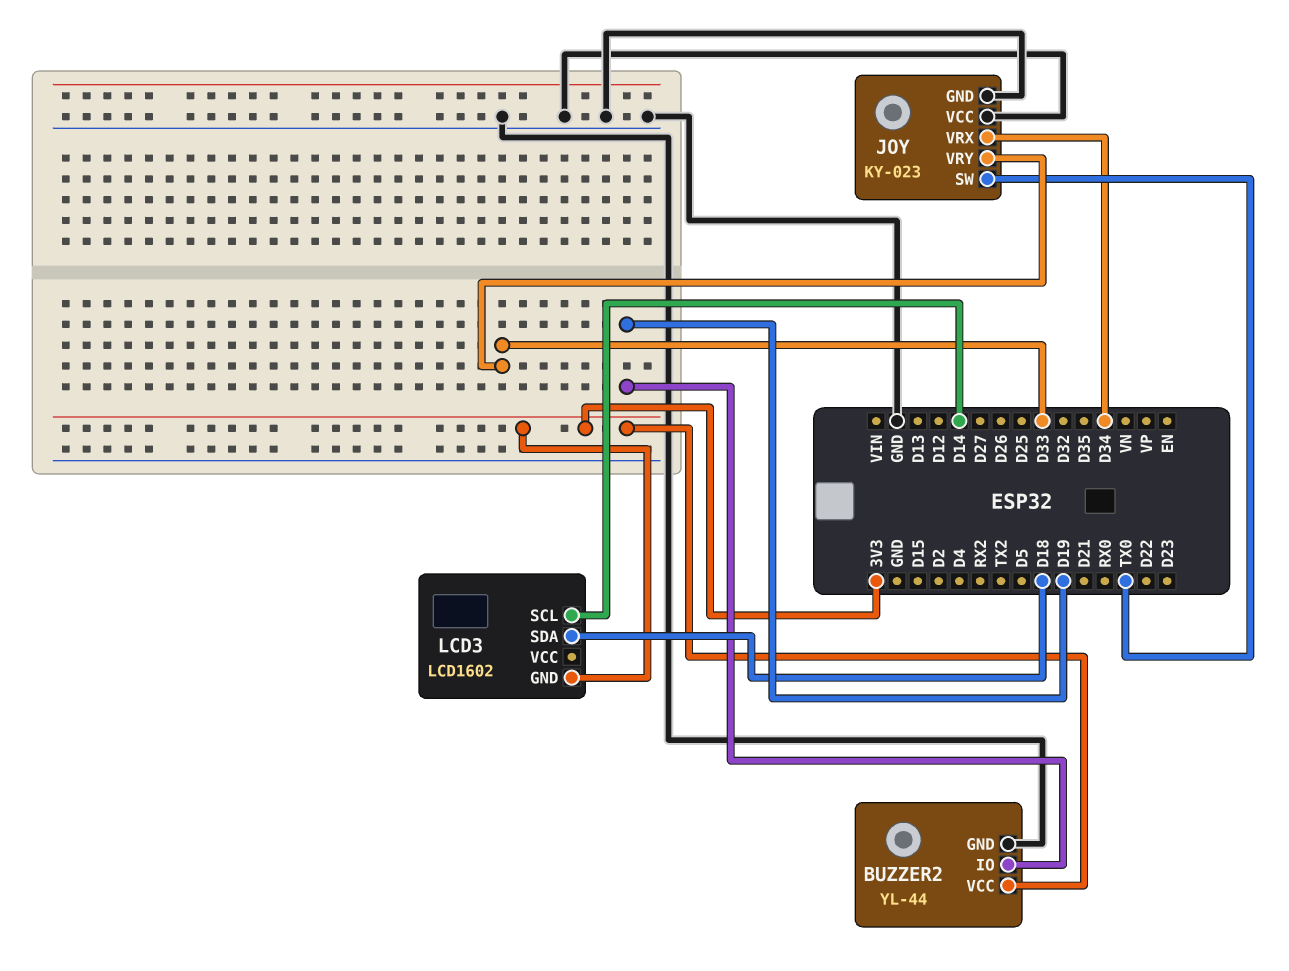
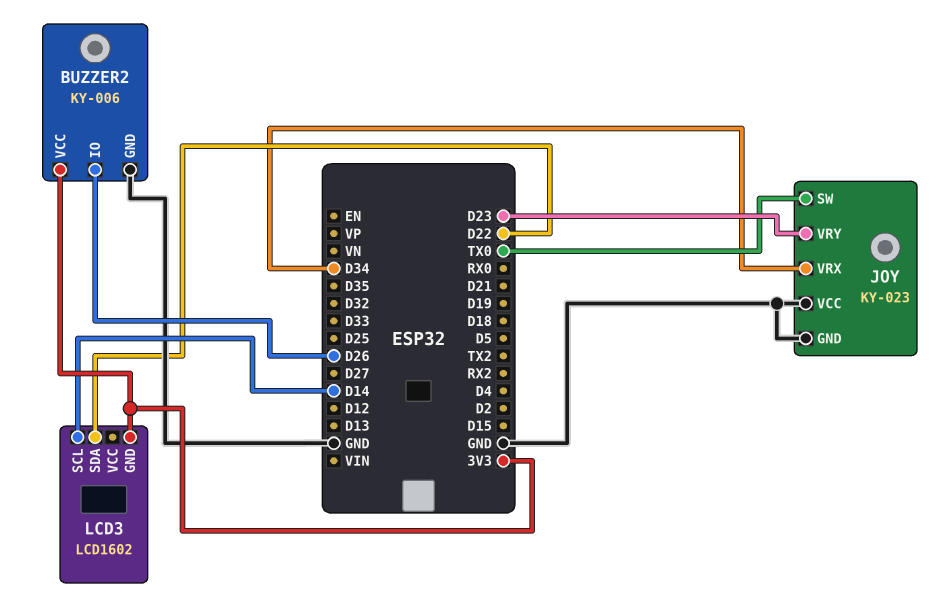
BUZZER2: YL-44 -> KY-006
BUZZER2 pin IO: D19 -> D26
JOY pin VRY: D33 -> D23
LCD3 pin SDA: D18 -> D22

